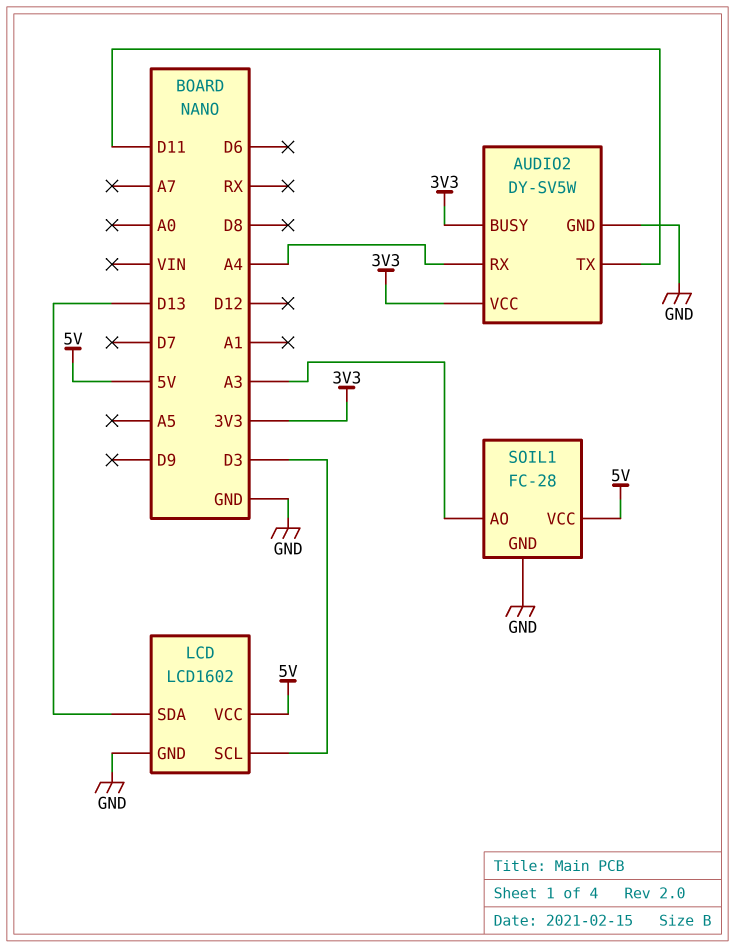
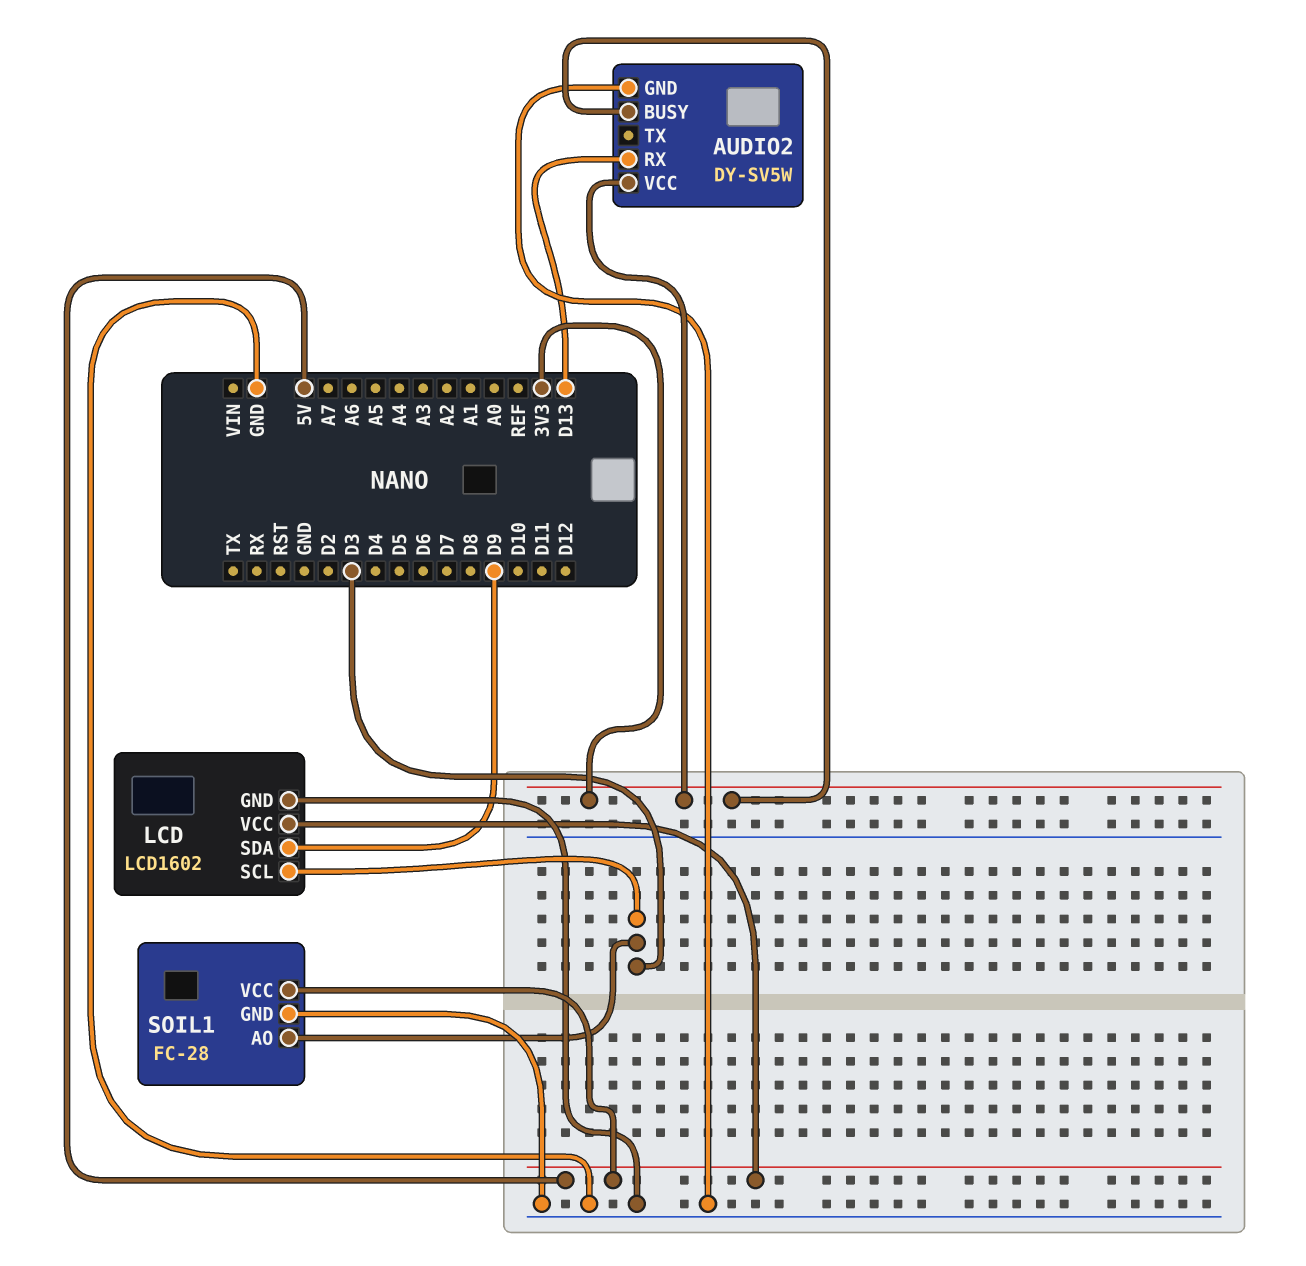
AUDIO2 pin RX: A4 -> D13
AUDIO2 pin TX: D11 -> none
LCD pin SDA: D13 -> D9
SOIL1 pin AO: A3 -> D3

